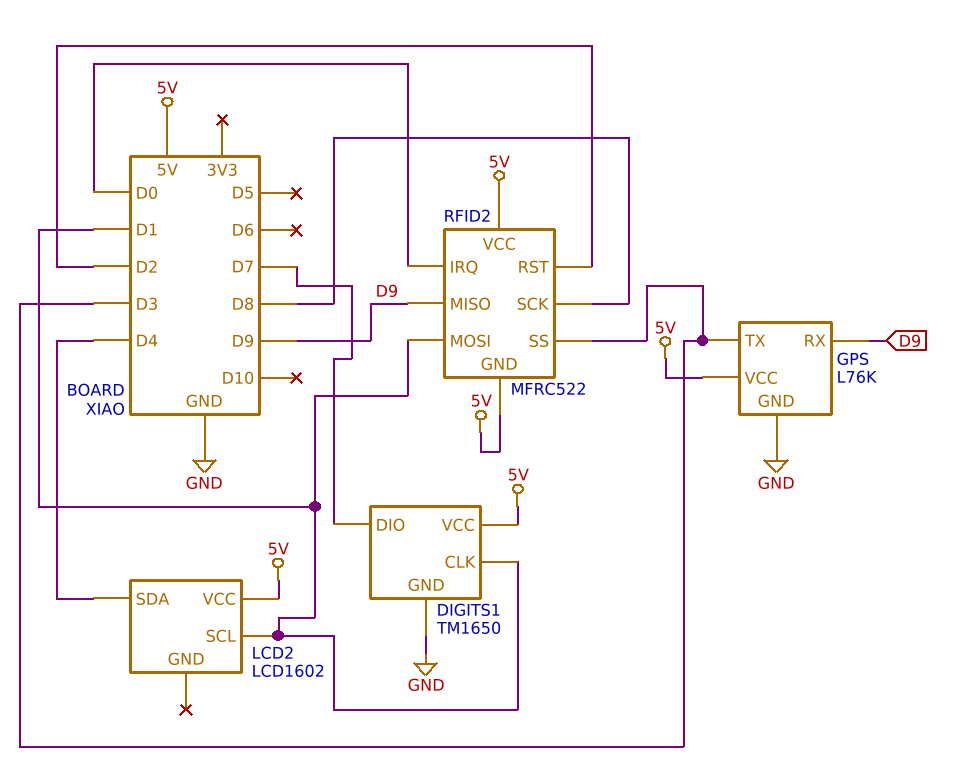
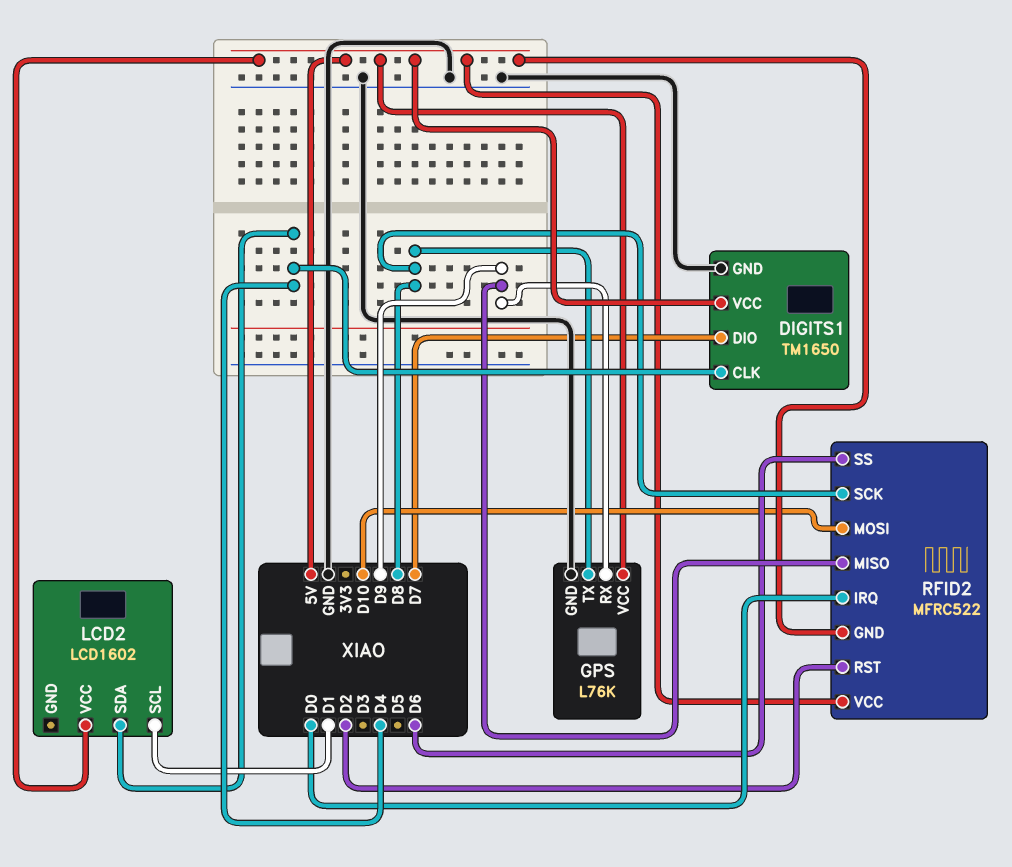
DIGITS1 pin CLK: D1 -> D4
GPS pin TX: D3 -> D8
RFID2 pin MOSI: D1 -> D10
RFID2 pin SS: D3 -> D6

